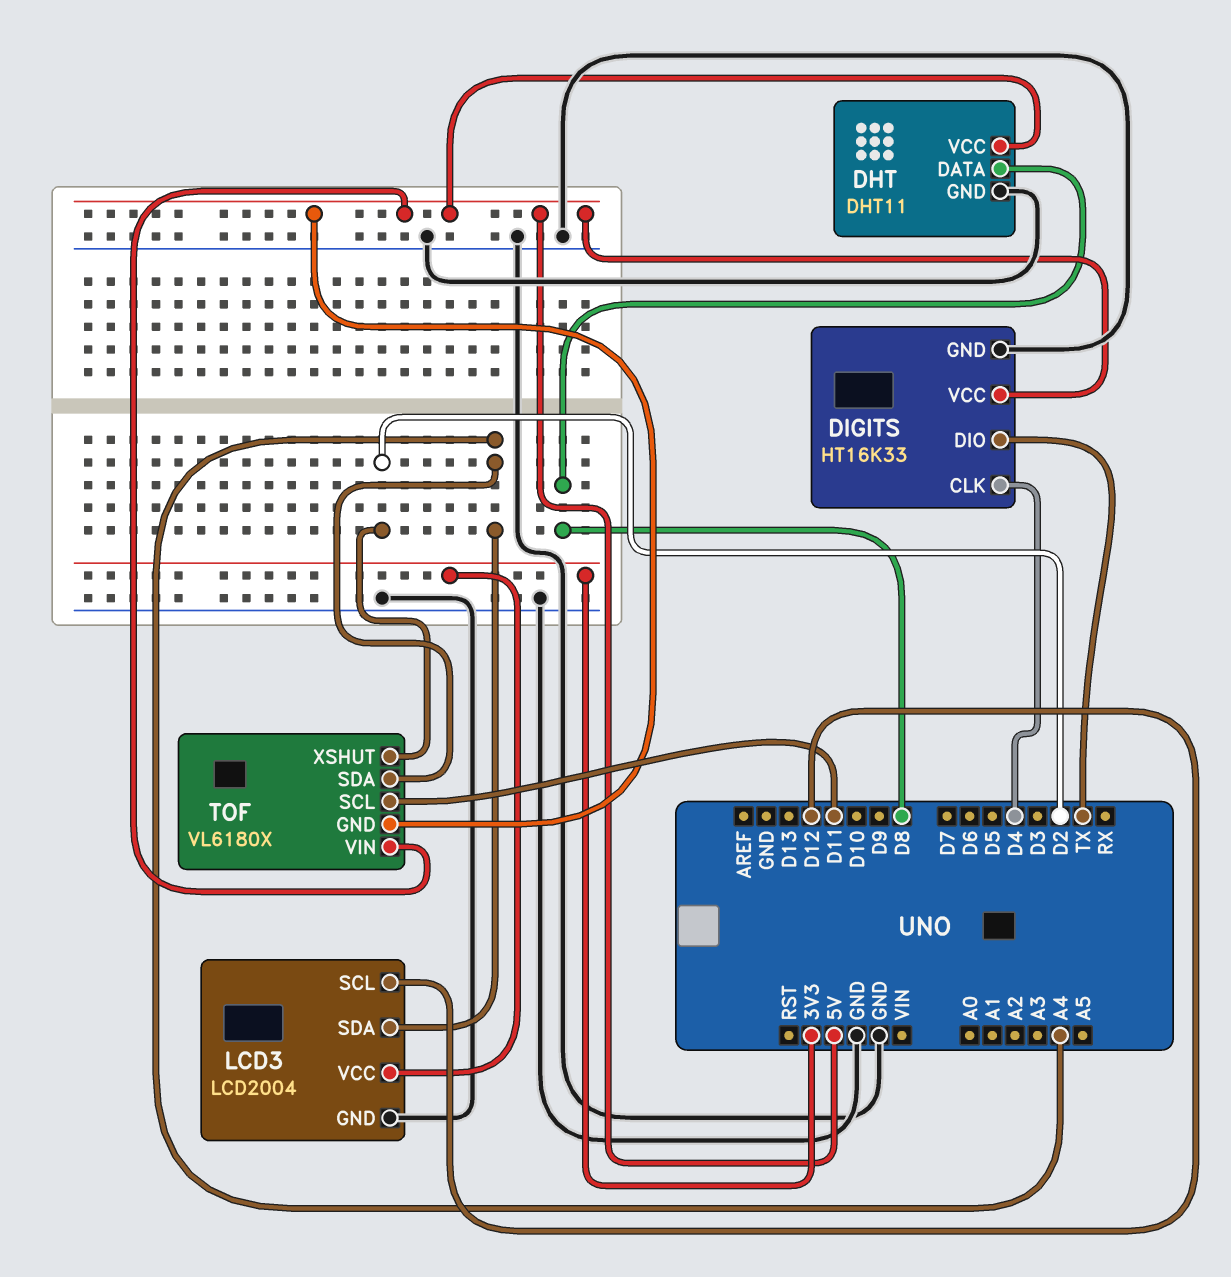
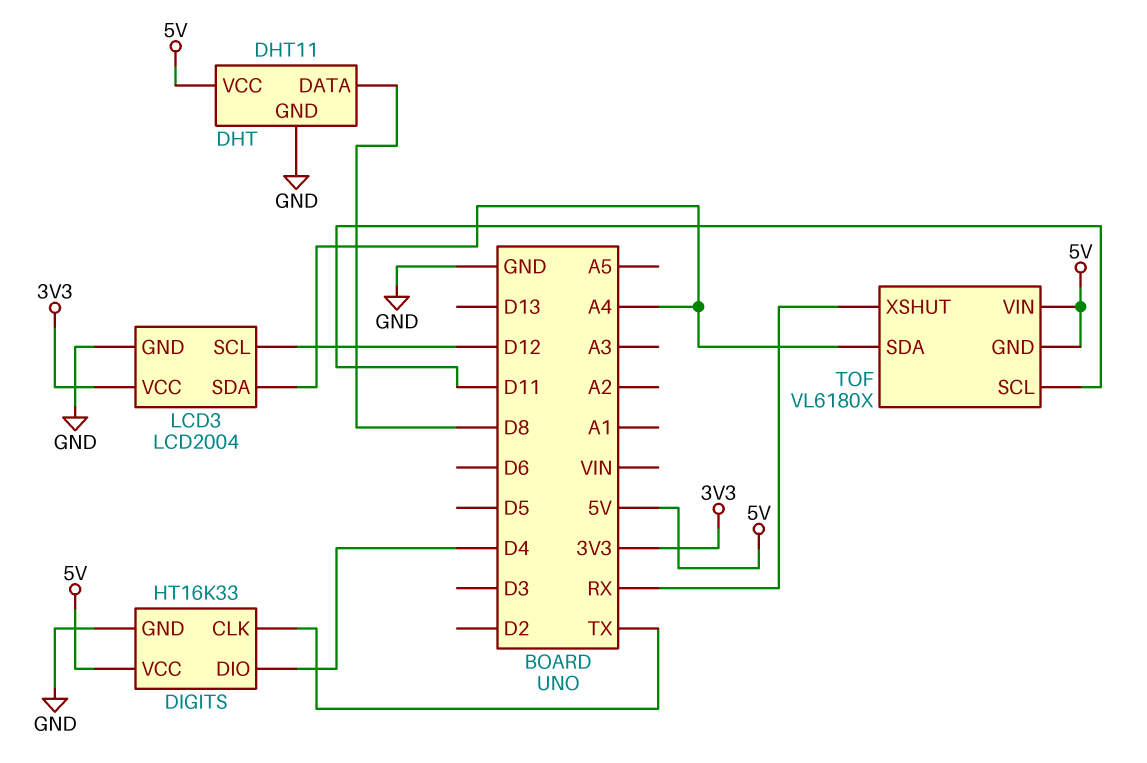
DIGITS pin CLK: D4 -> TX
DIGITS pin DIO: TX -> D4
TOF pin XSHUT: D2 -> RX

